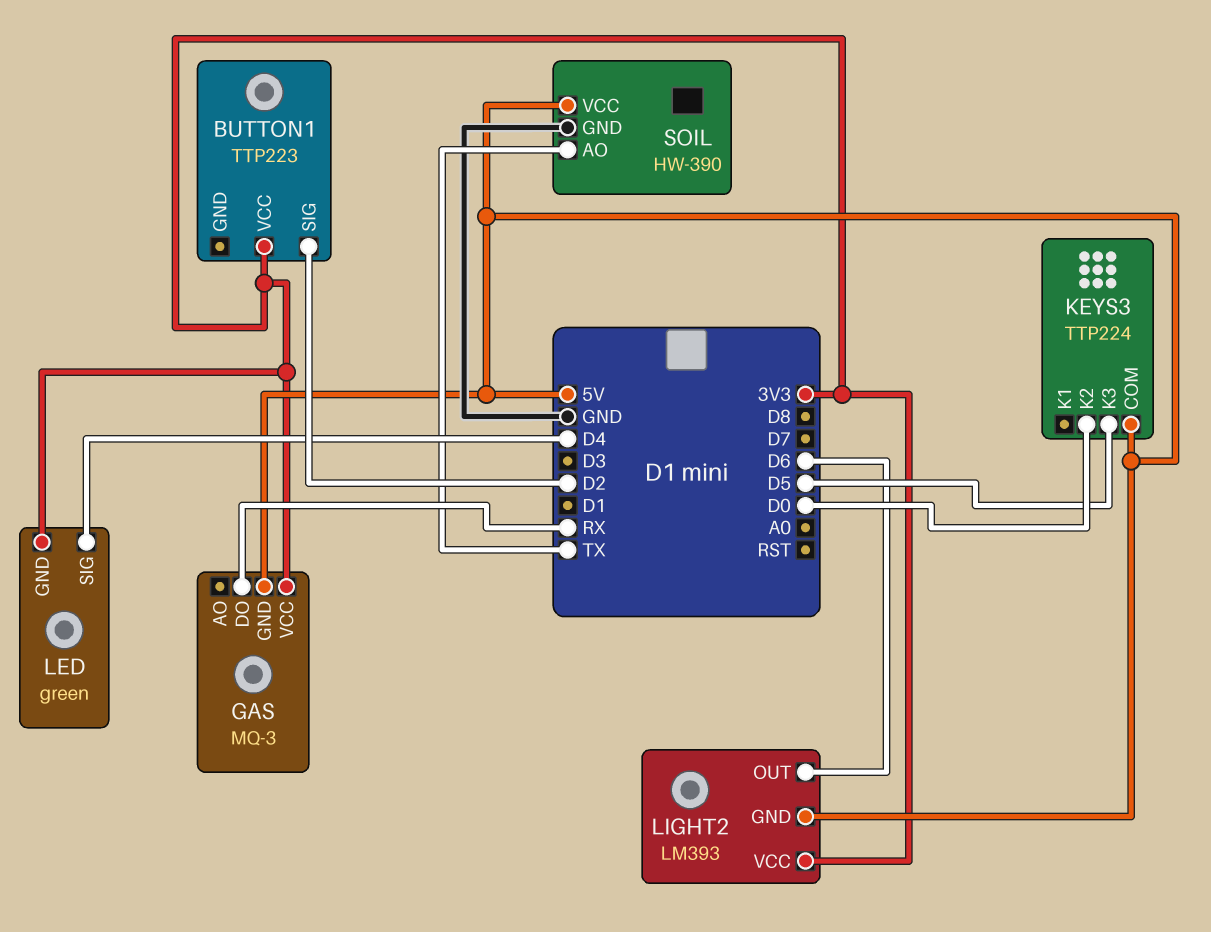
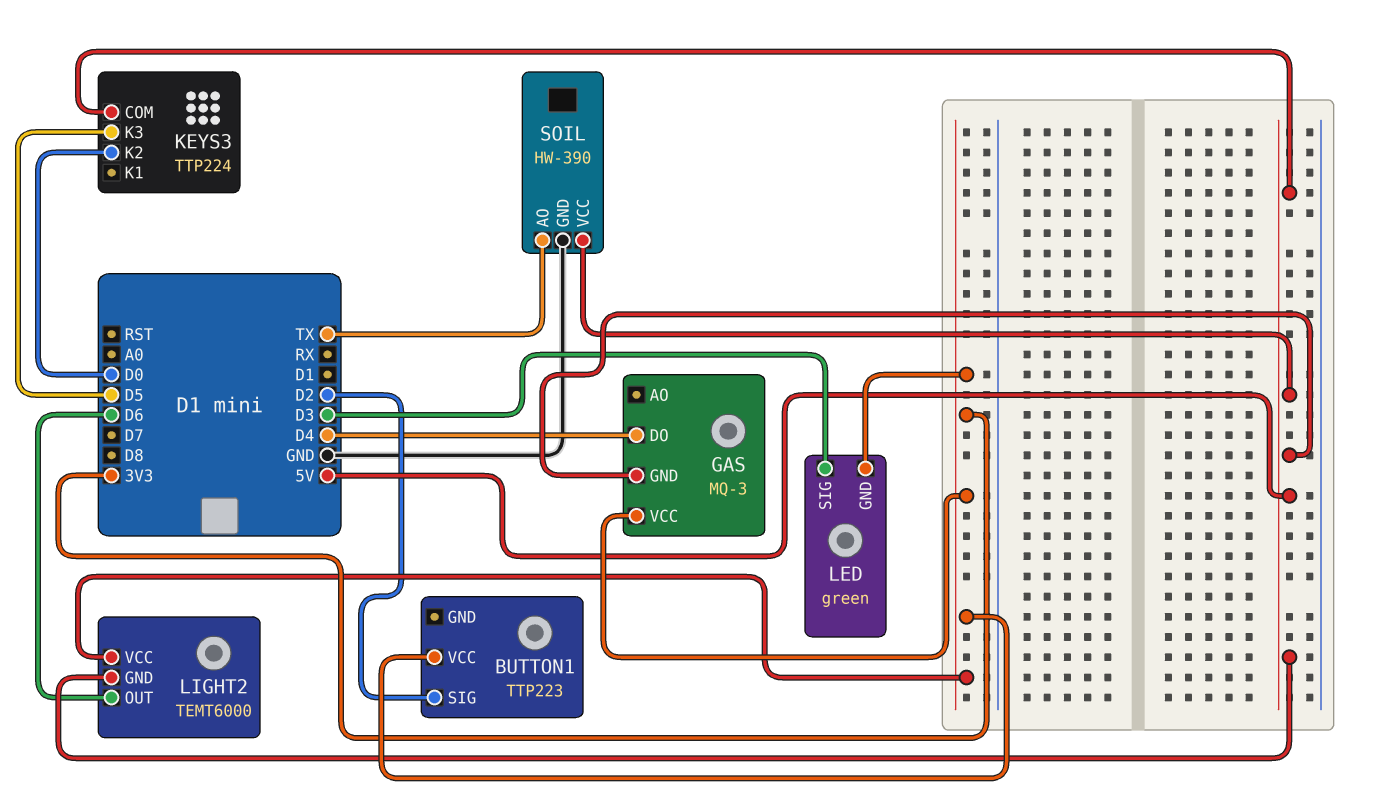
GAS pin DO: RX -> D4
LED pin SIG: D4 -> D3
LIGHT2: LM393 -> TEMT6000

